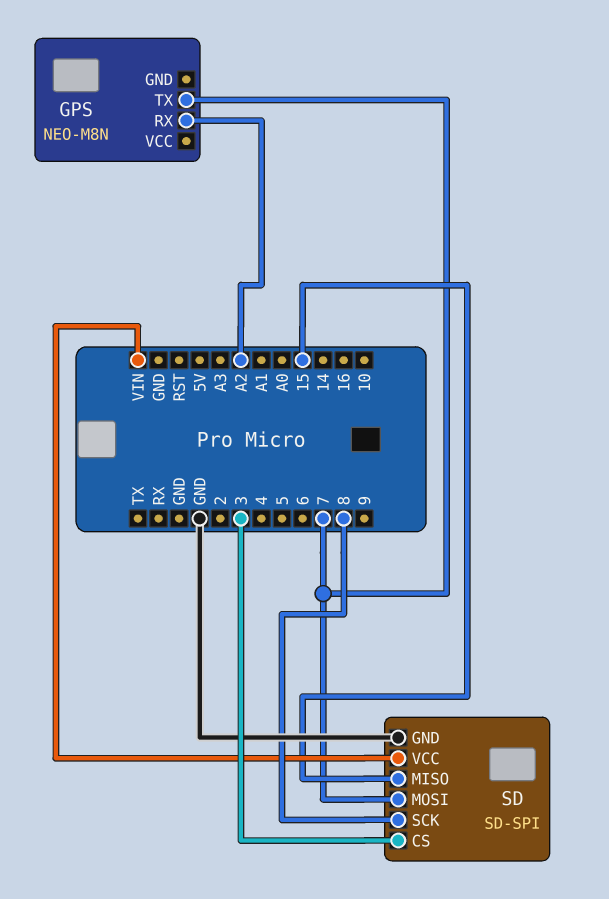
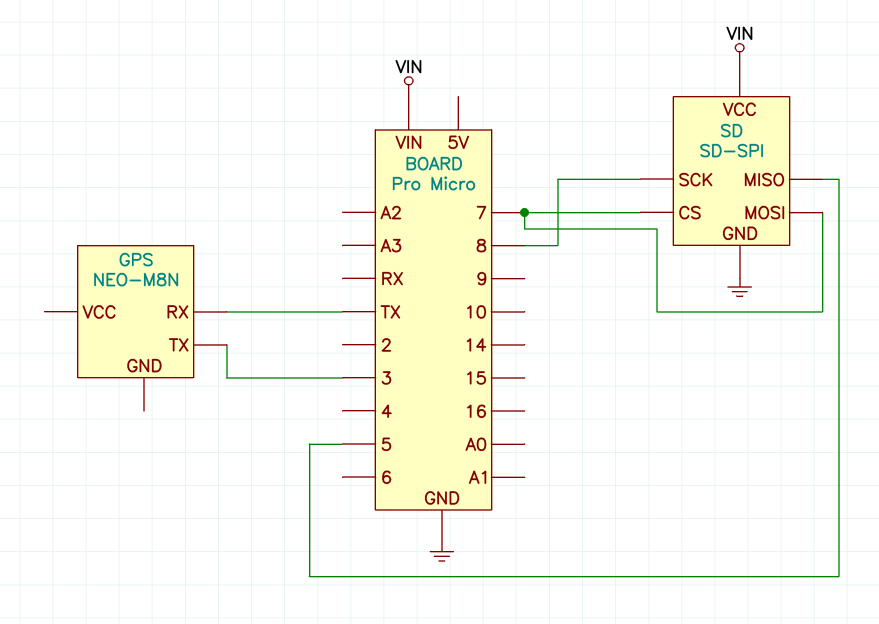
GPS pin RX: A2 -> TX
GPS pin TX: 7 -> 3
SD pin CS: 3 -> 7
SD pin MISO: 15 -> 5

